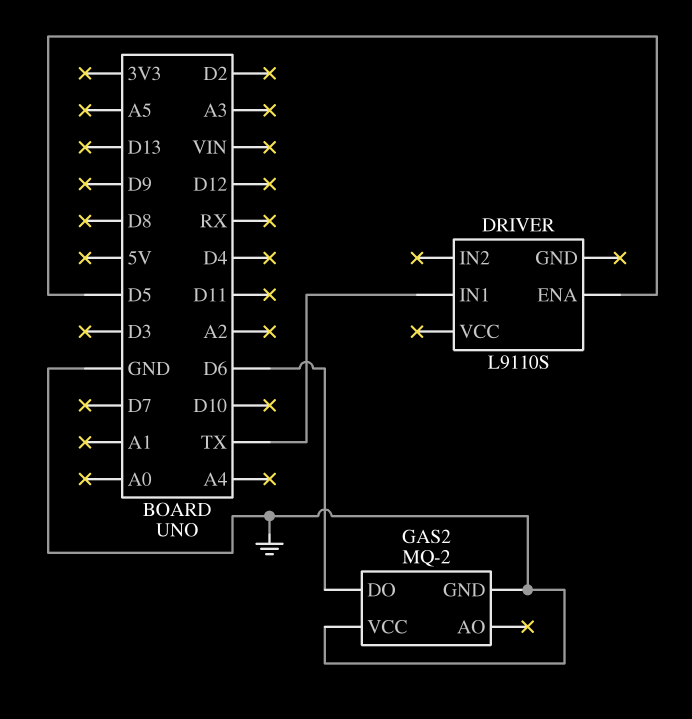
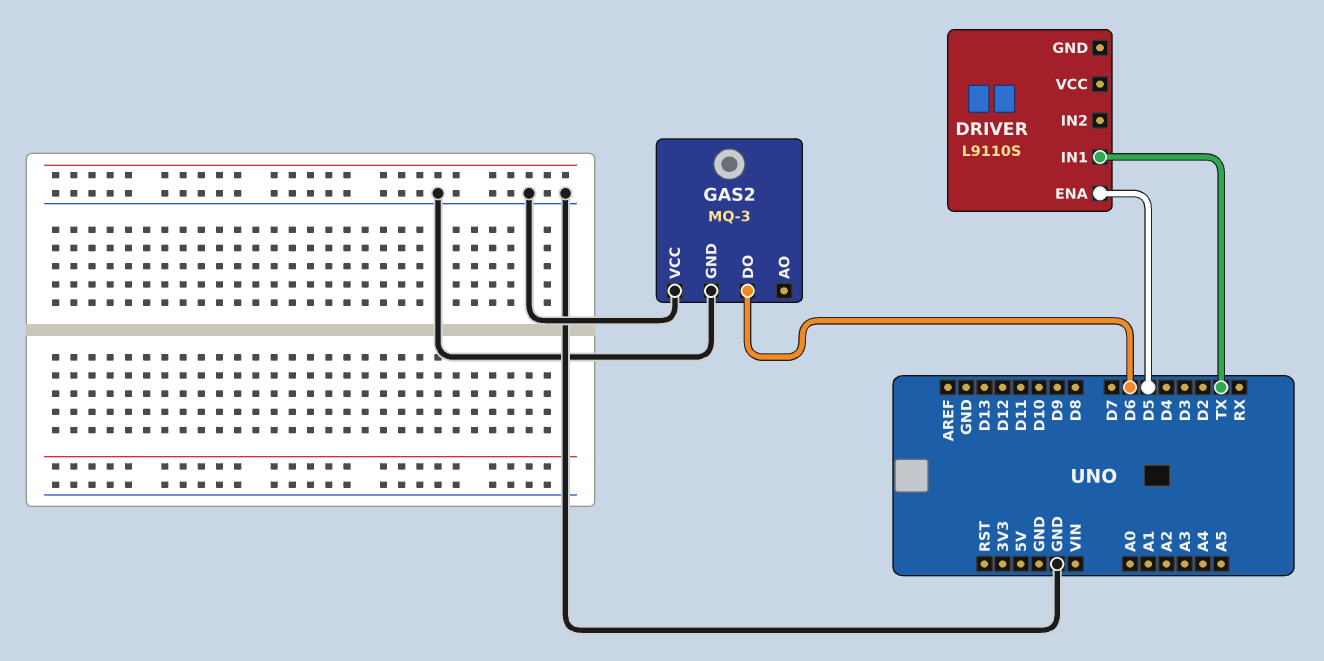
GAS2: MQ-2 -> MQ-3

